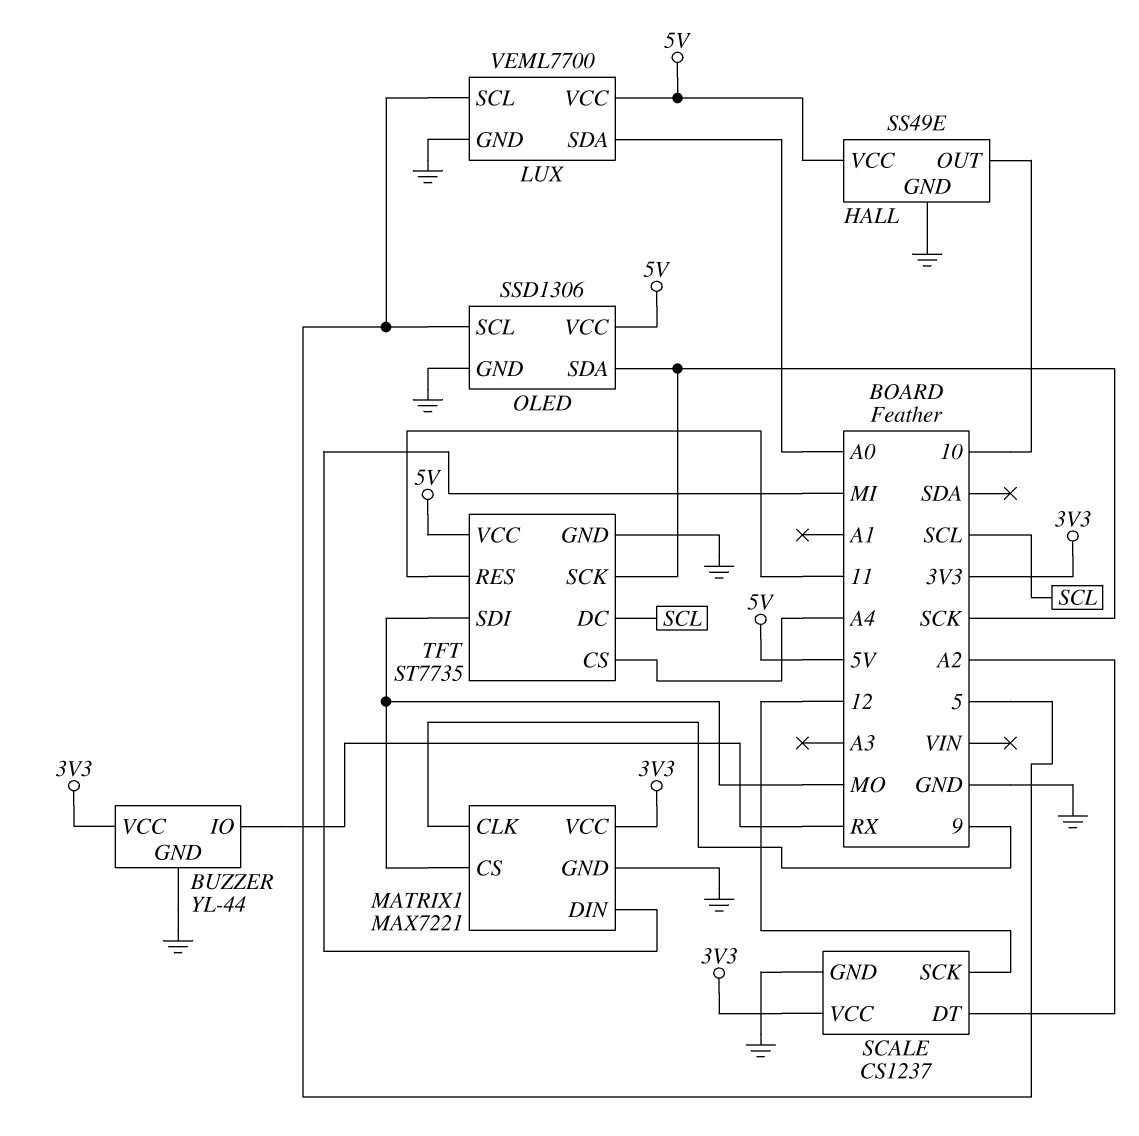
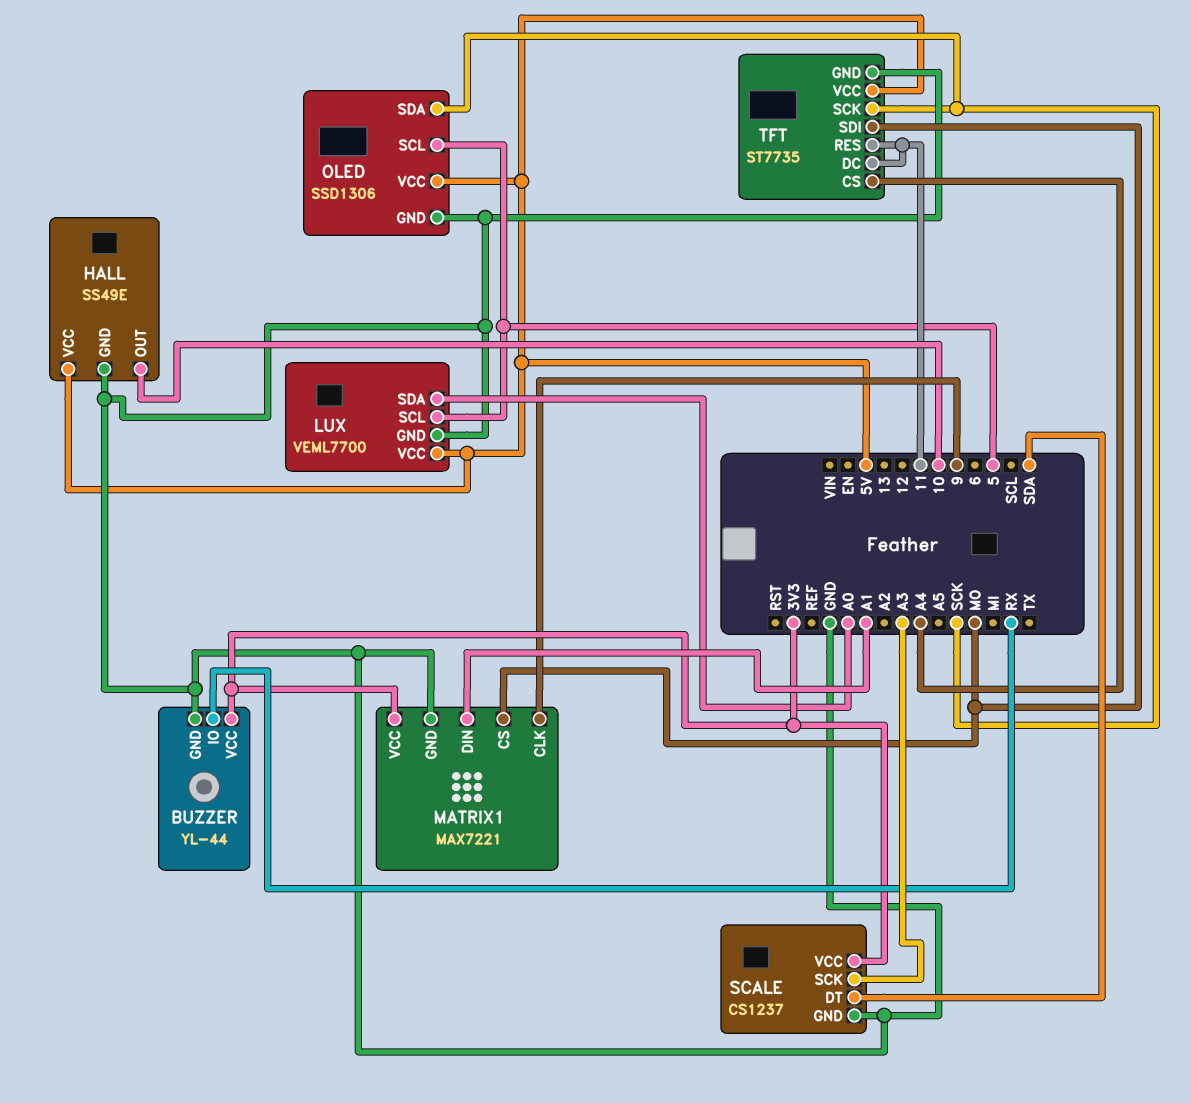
MATRIX1 pin DIN: MI -> A1
SCALE pin DT: A2 -> SDA
SCALE pin SCK: 12 -> A3
TFT pin DC: SCL -> 11

